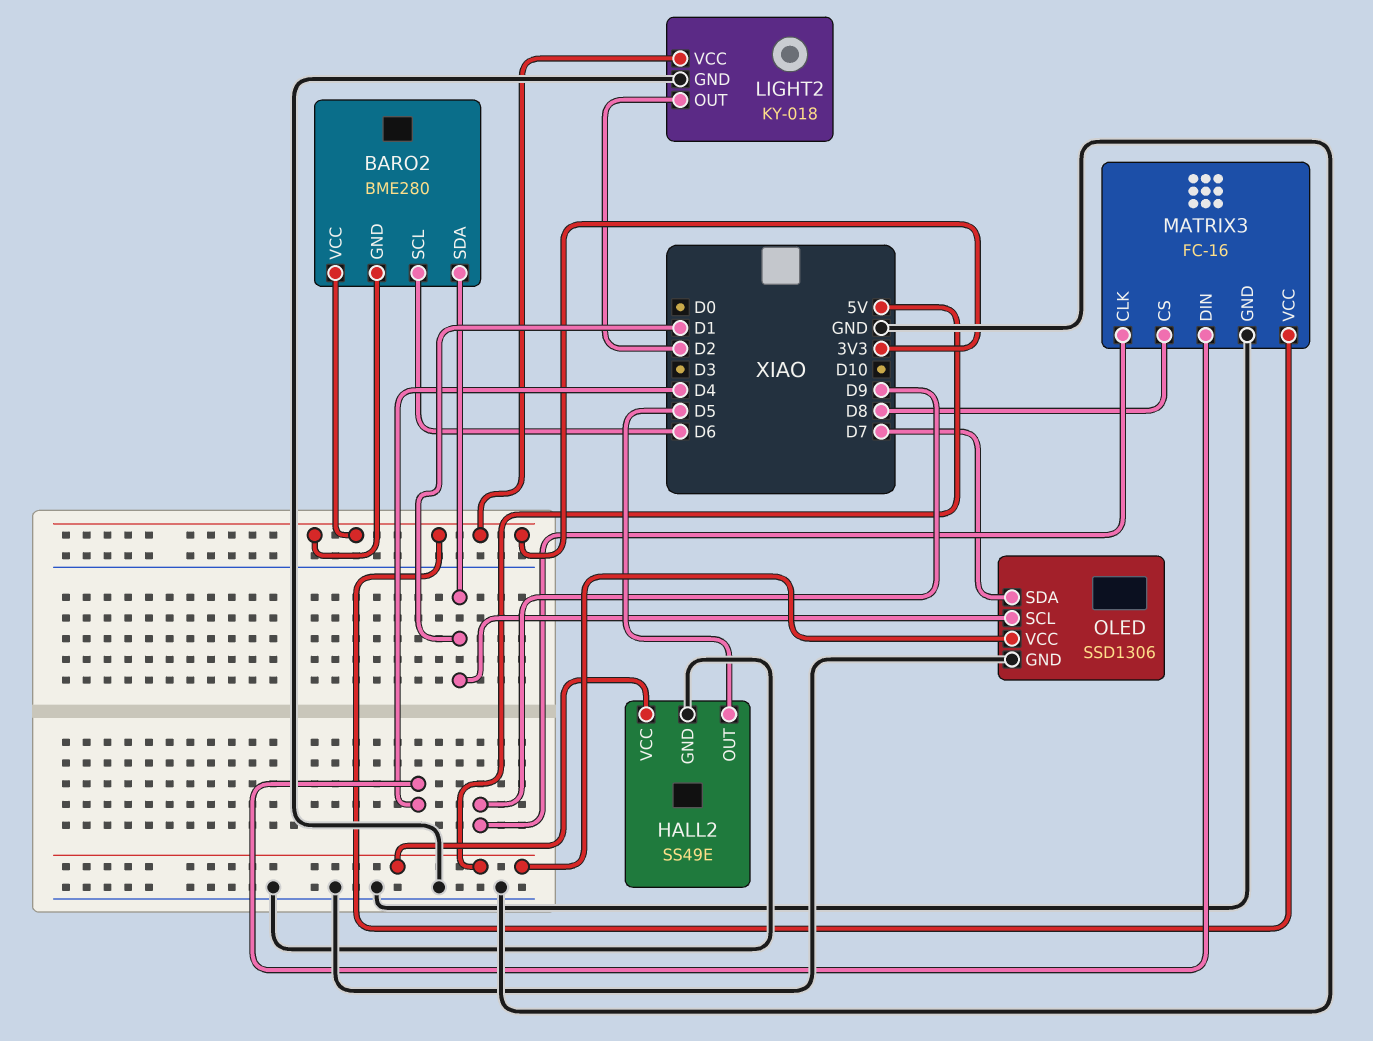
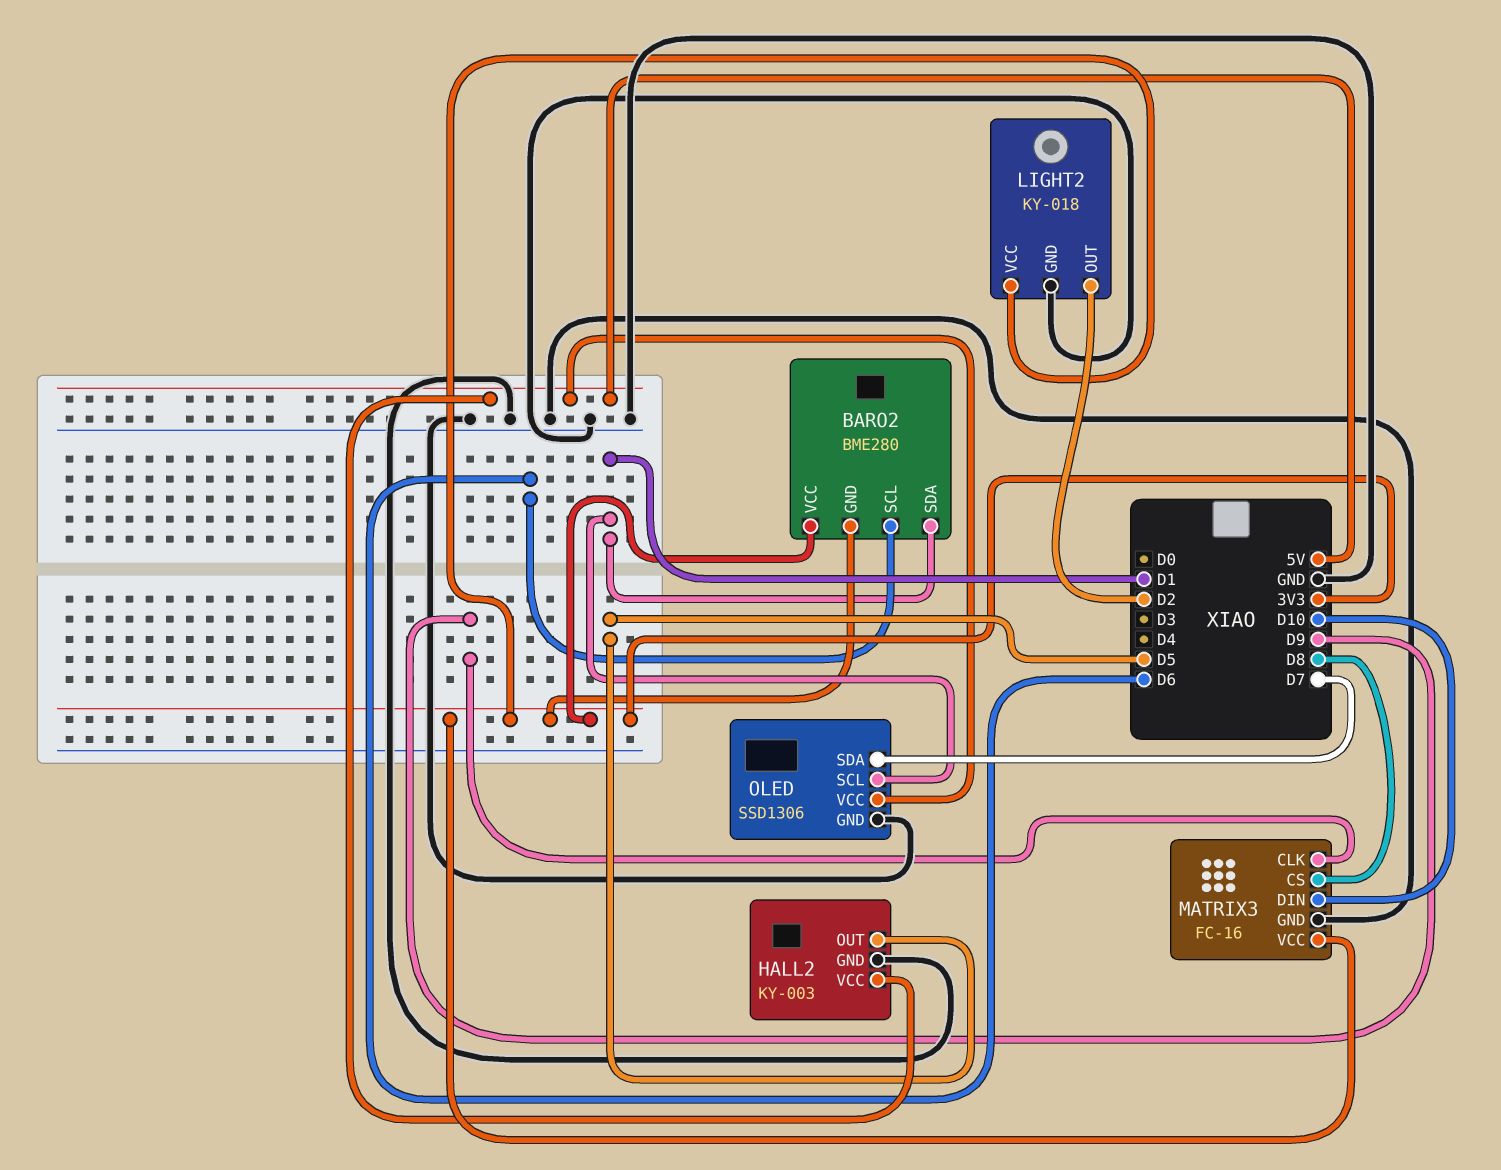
HALL2: SS49E -> KY-003
MATRIX3 pin DIN: D4 -> D10

